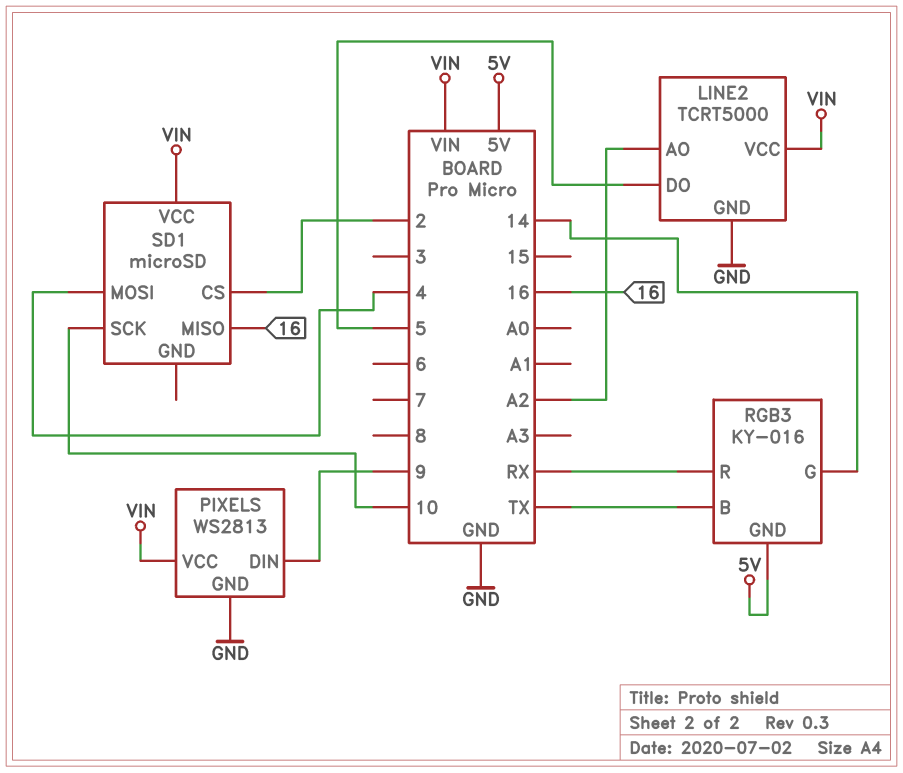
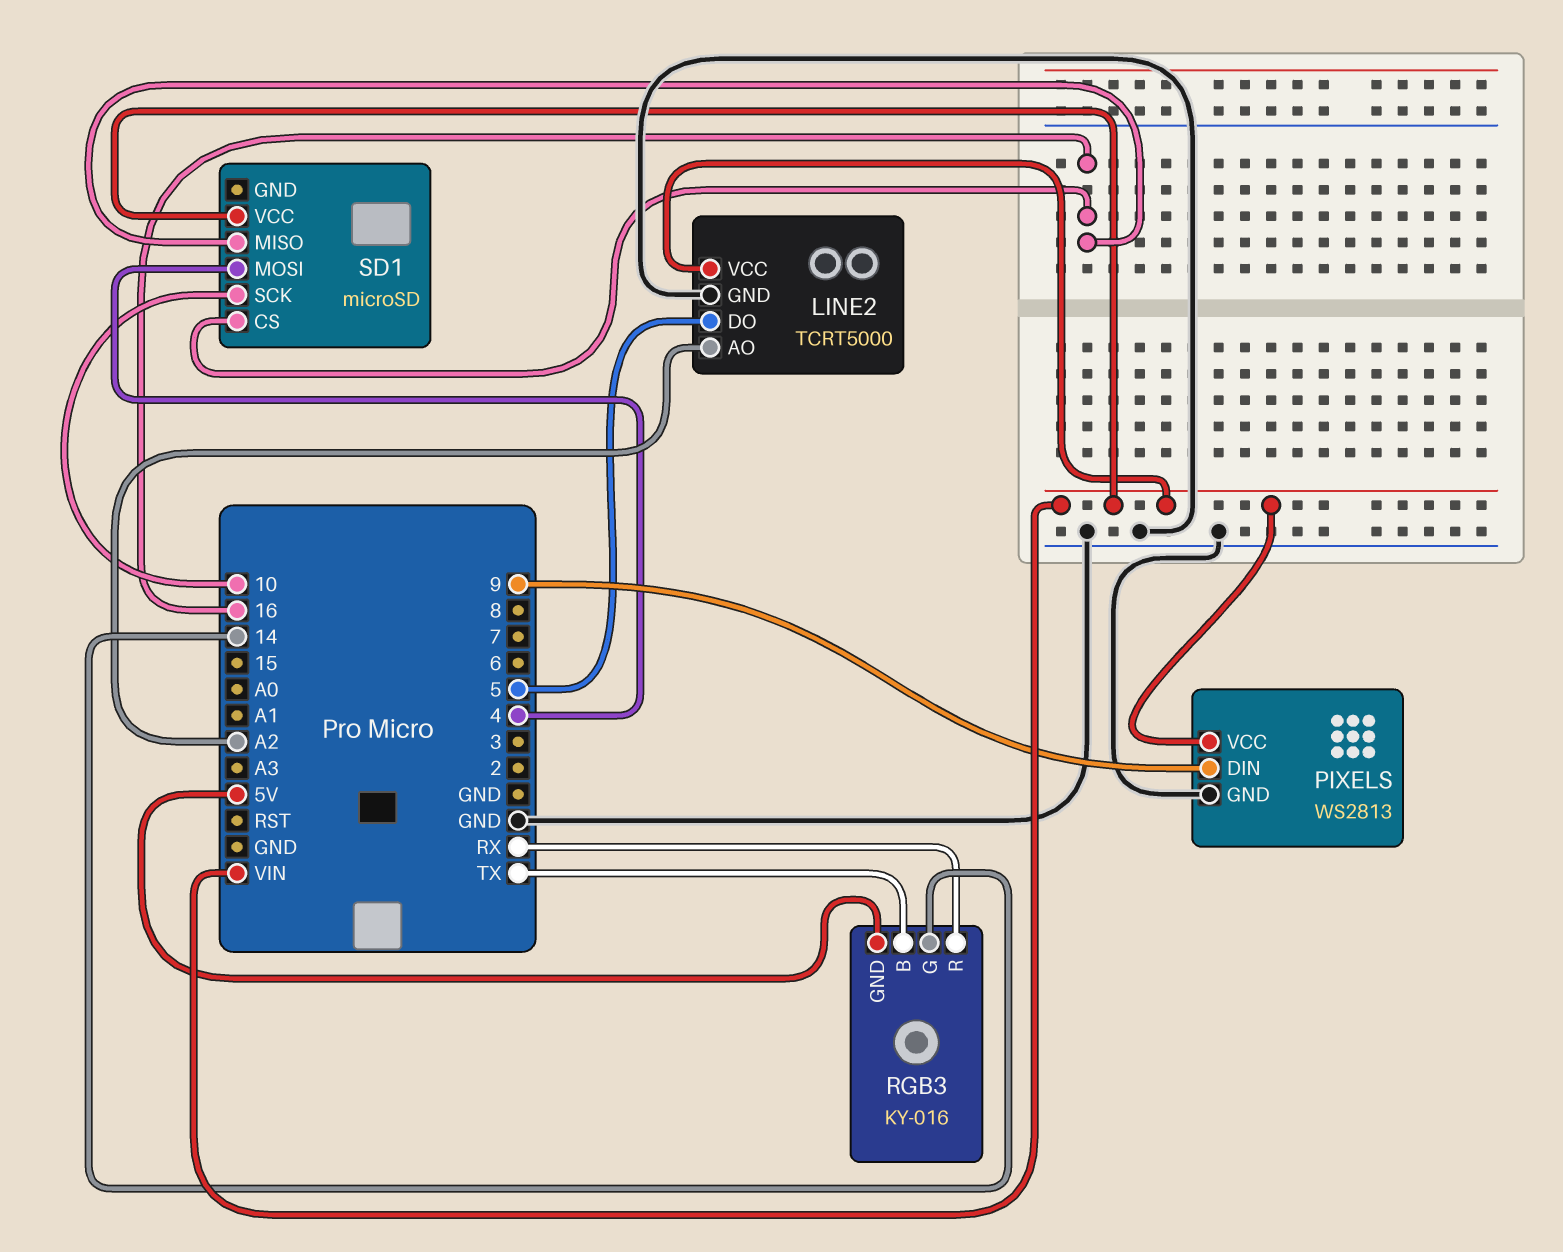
SD1 pin CS: 2 -> 16

